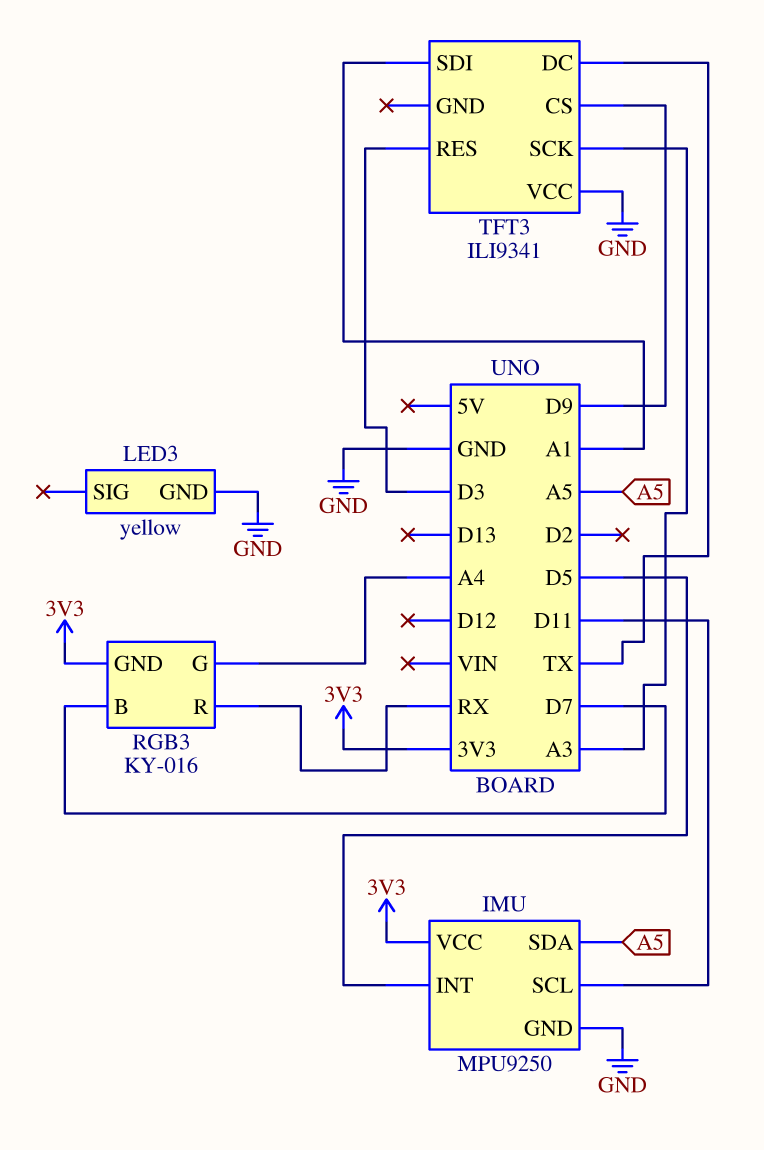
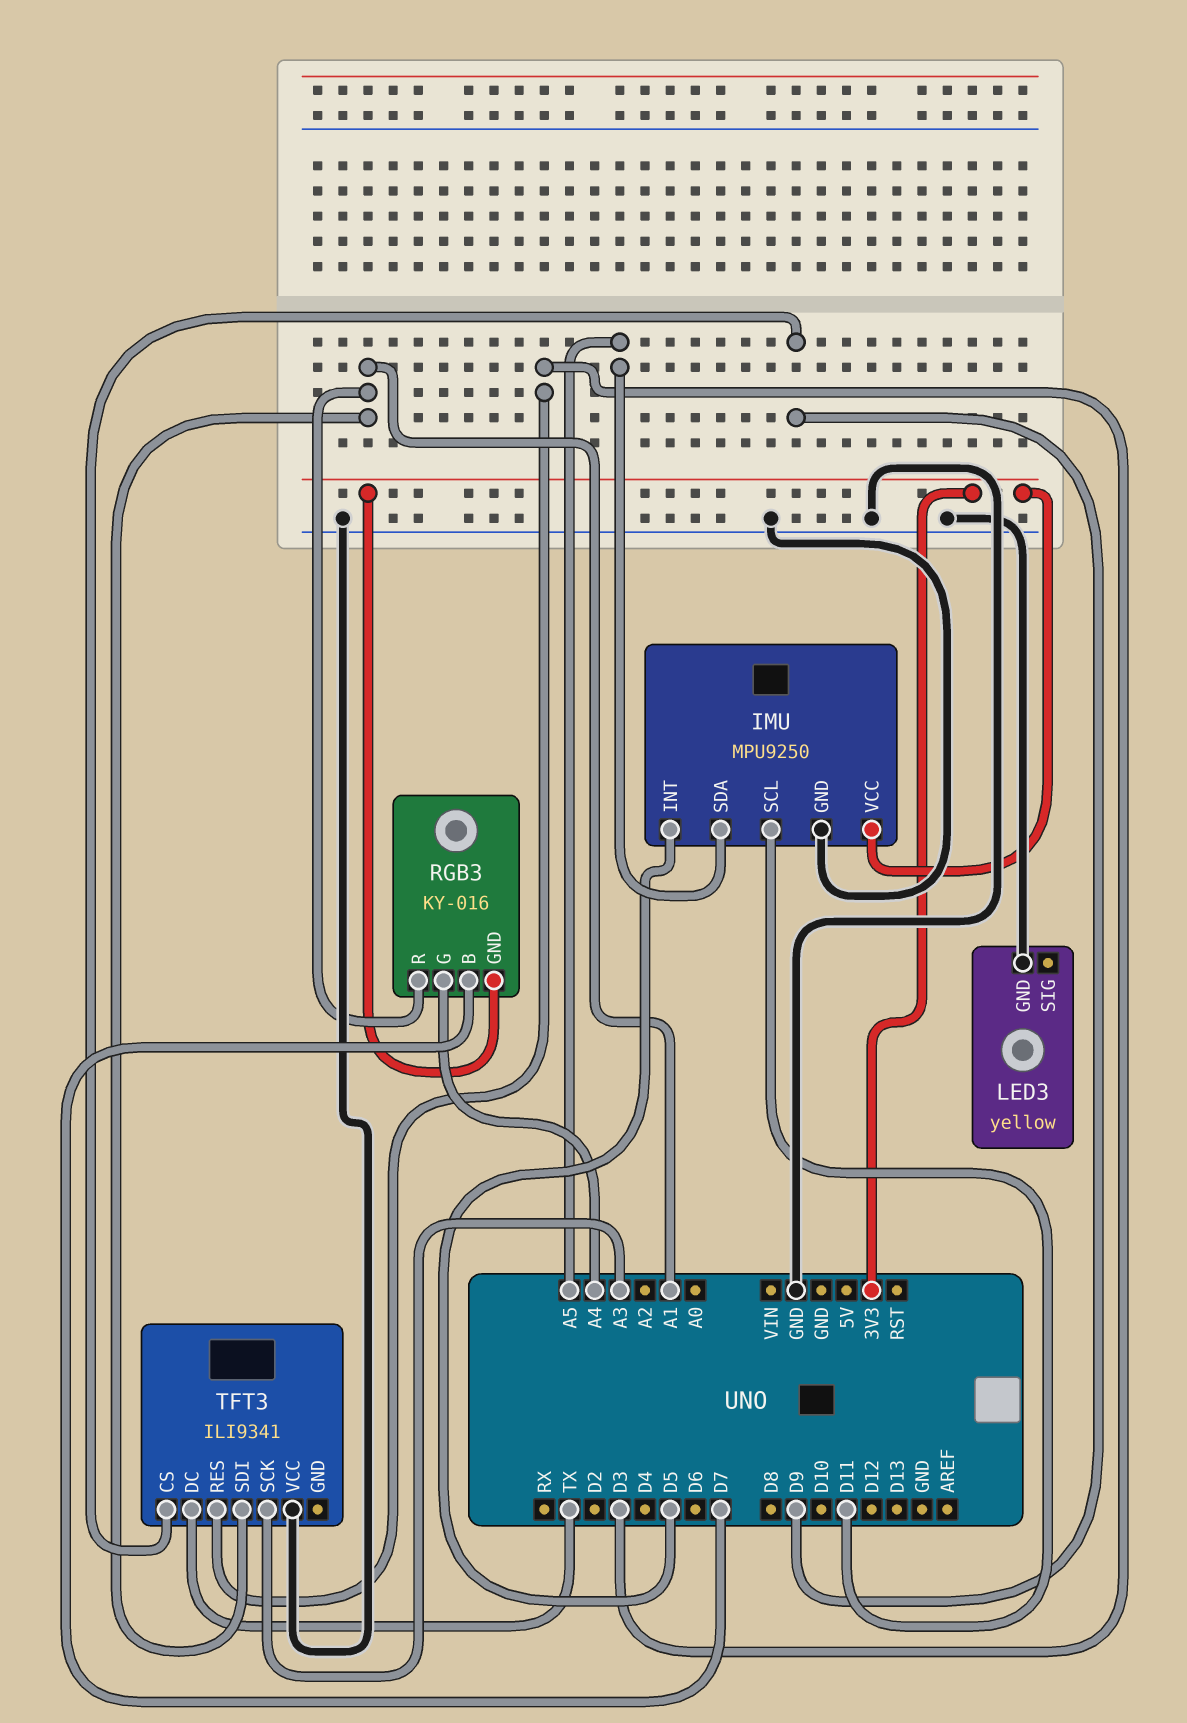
RGB3 pin R: RX -> A1

